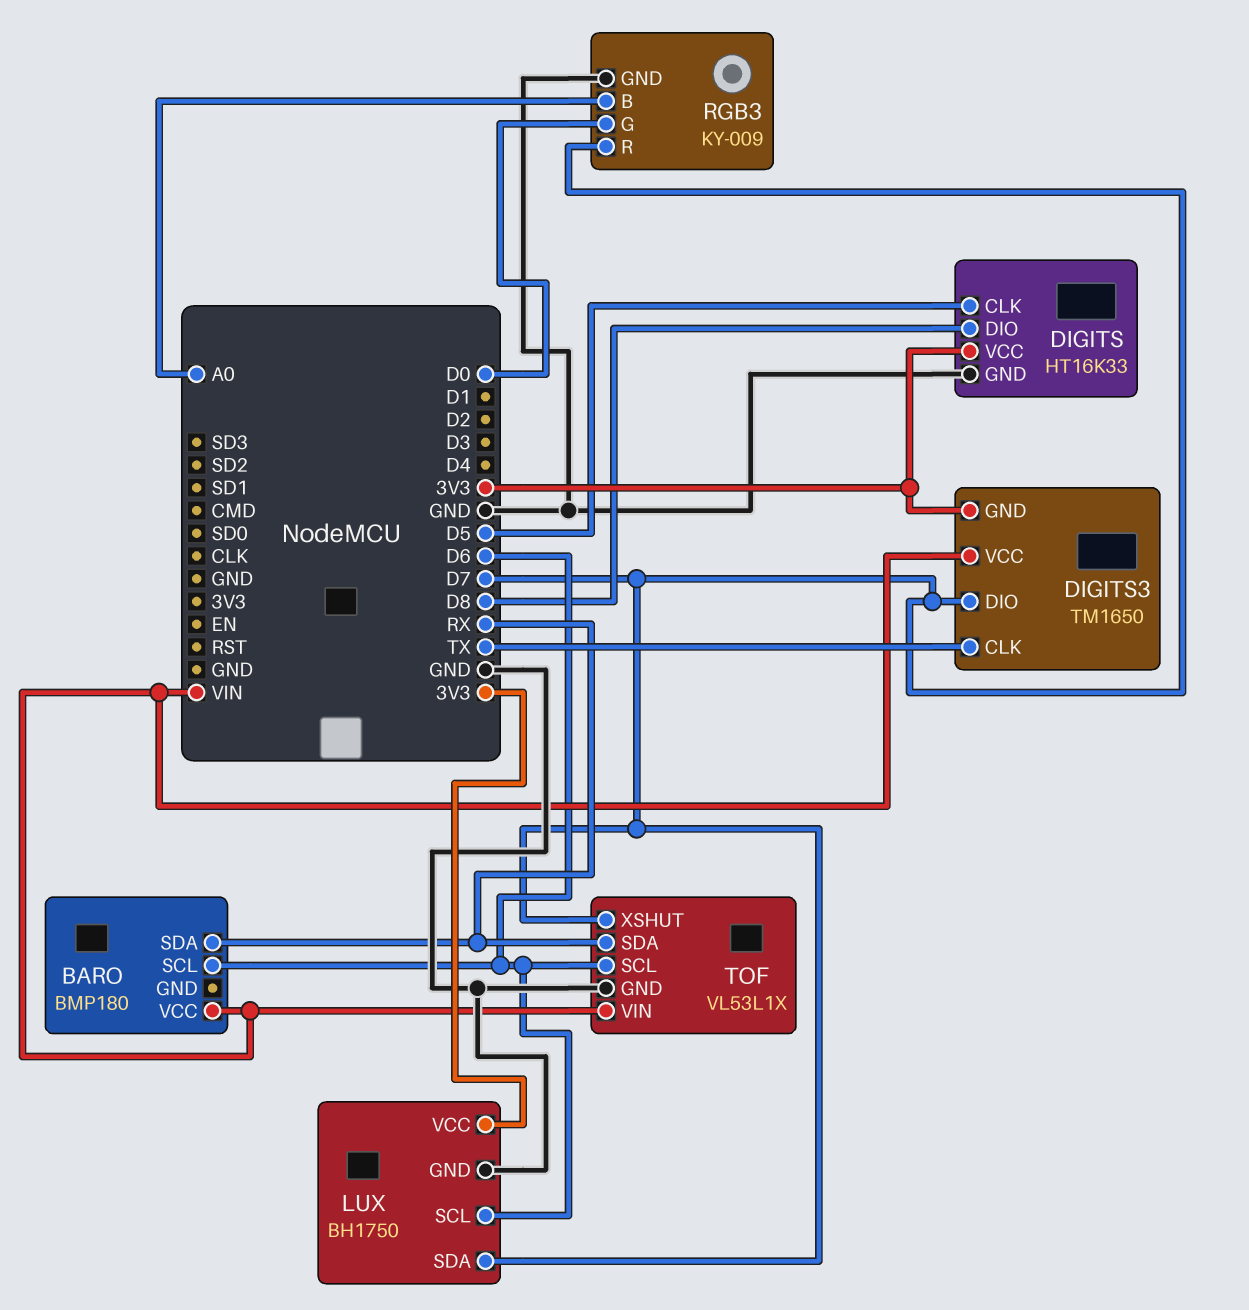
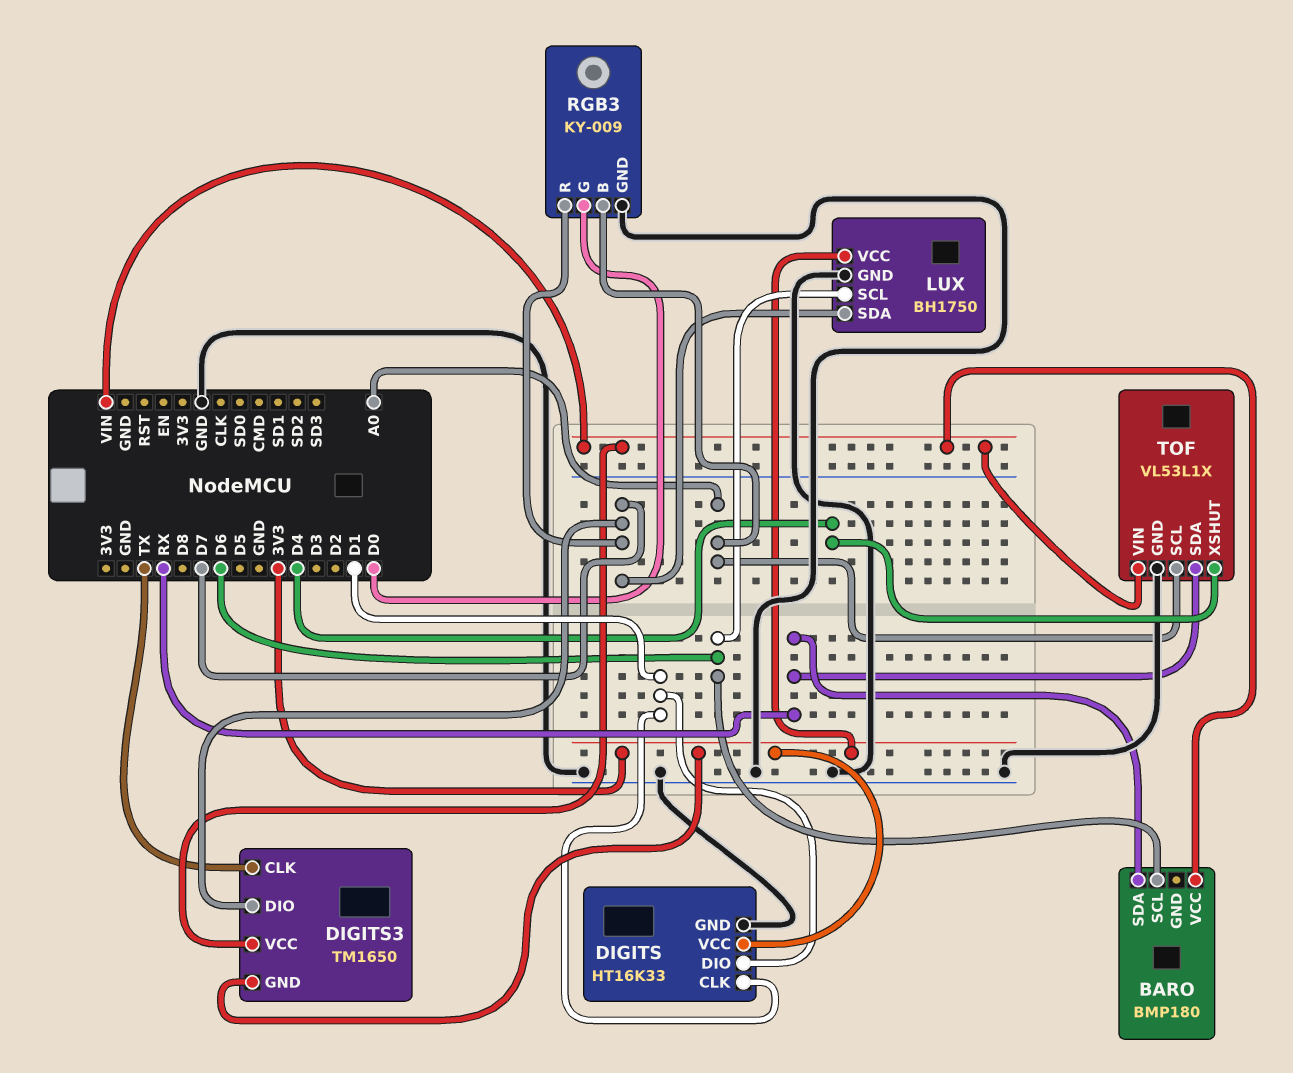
DIGITS pin CLK: D5 -> D1
DIGITS pin DIO: D8 -> D1
TOF pin SCL: D6 -> A0
TOF pin XSHUT: D7 -> D4

